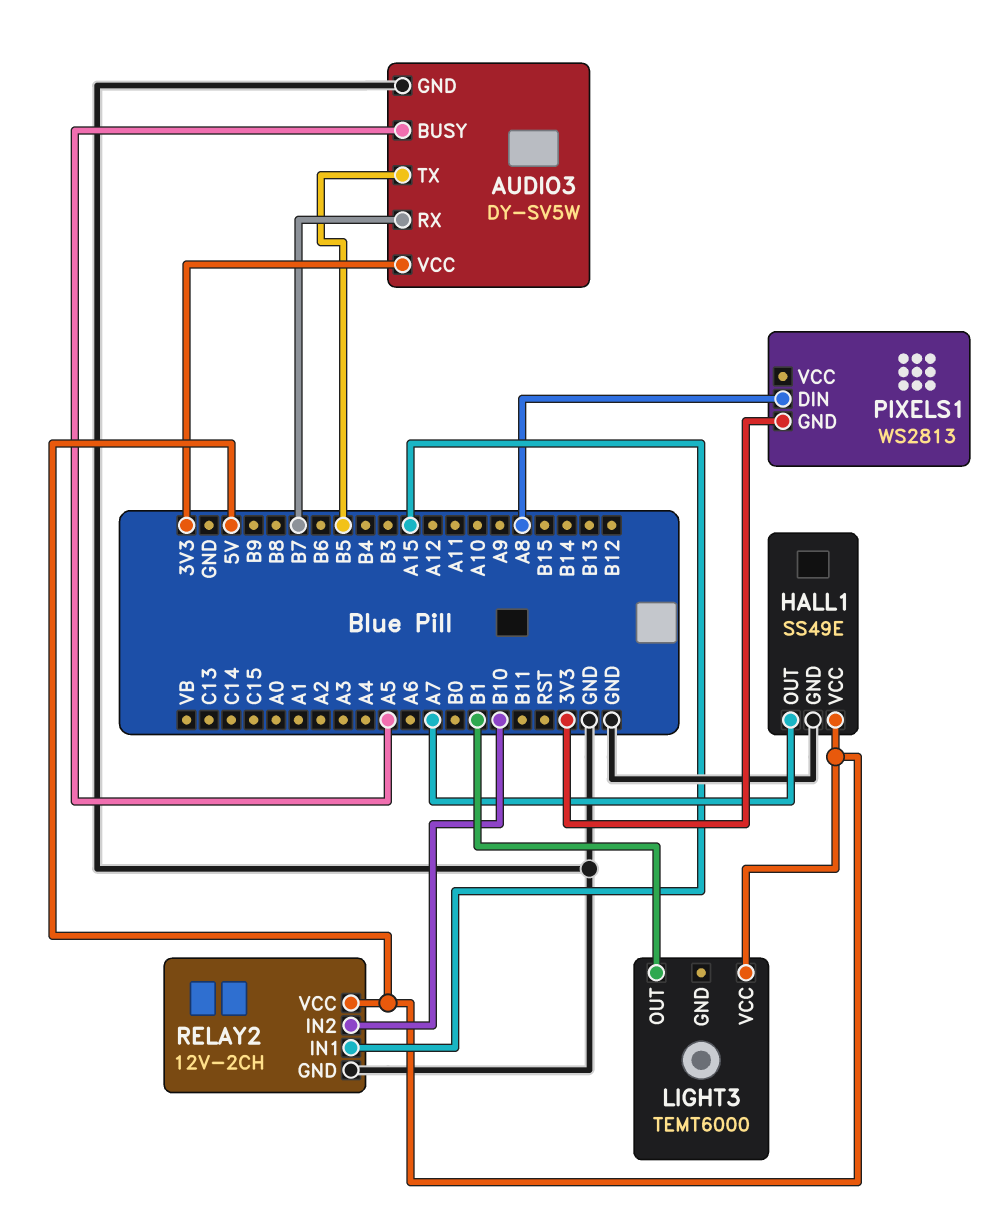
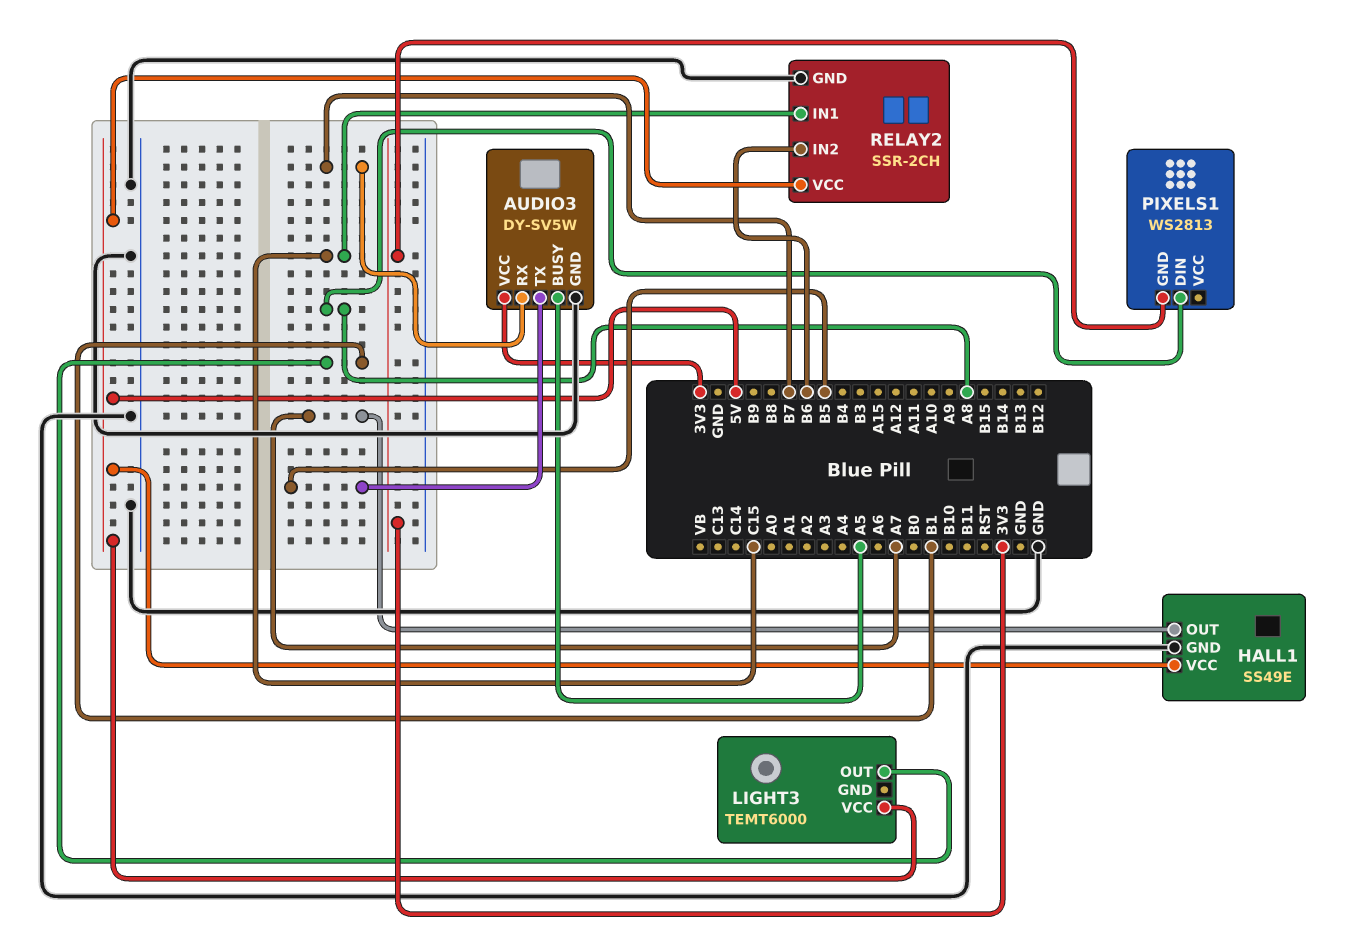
RELAY2: 12V-2CH -> SSR-2CH
RELAY2 pin IN1: A15 -> C15
RELAY2 pin IN2: B10 -> B6

